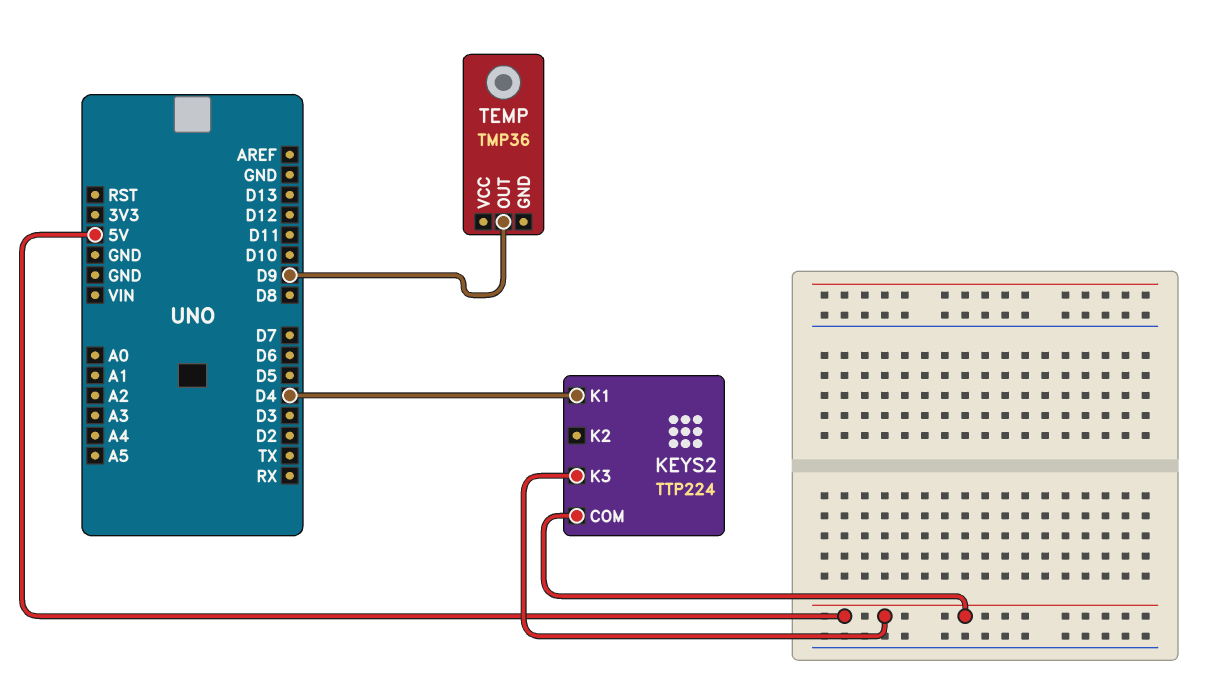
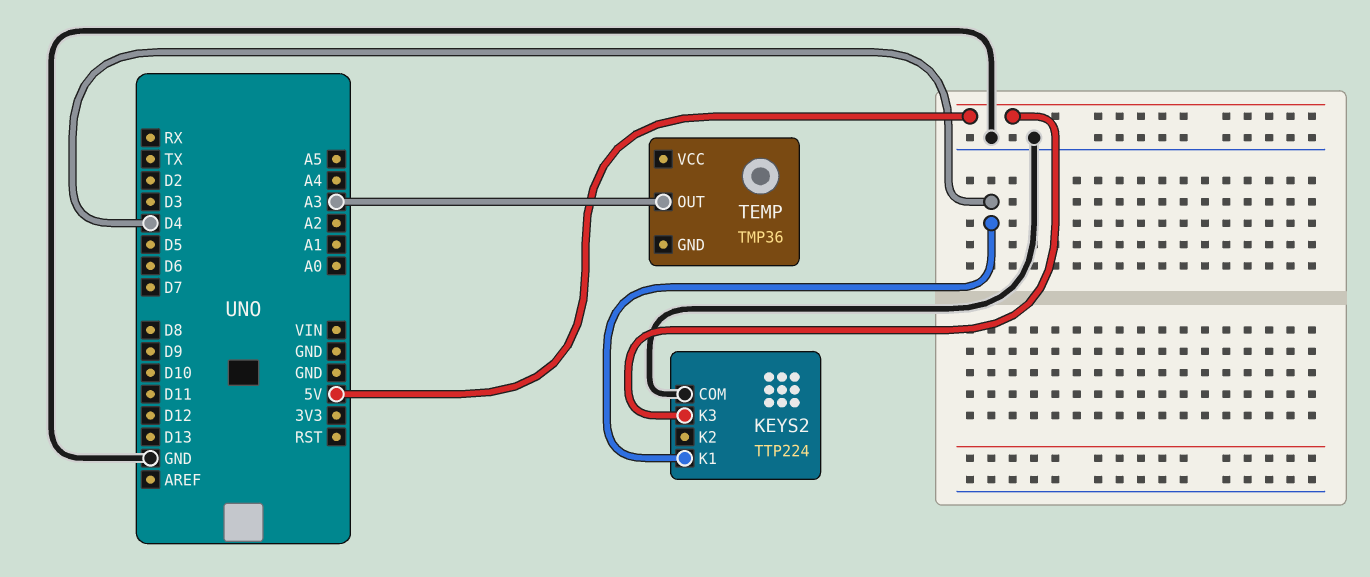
KEYS2 pin COM: 5V -> GND
TEMP pin OUT: D9 -> A3

